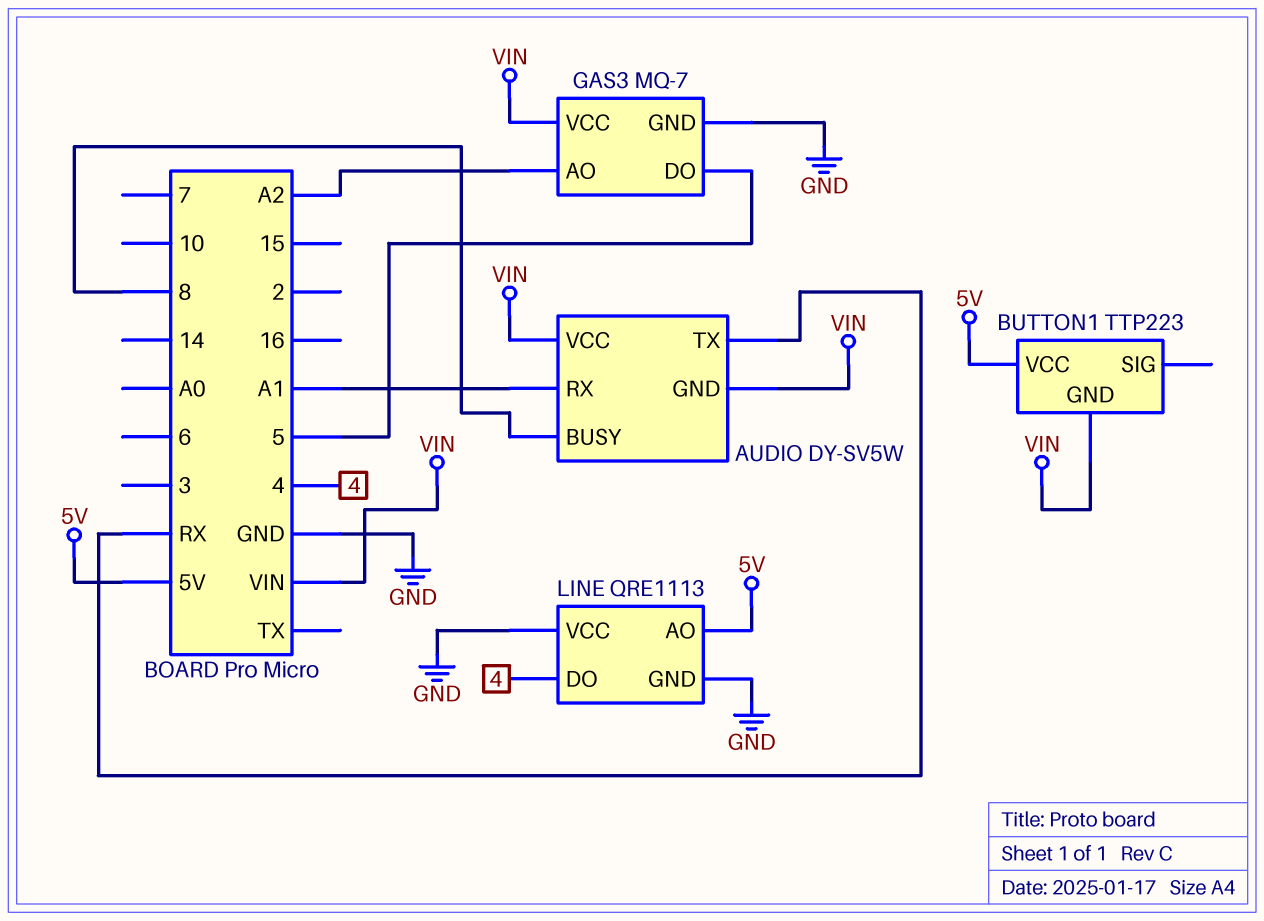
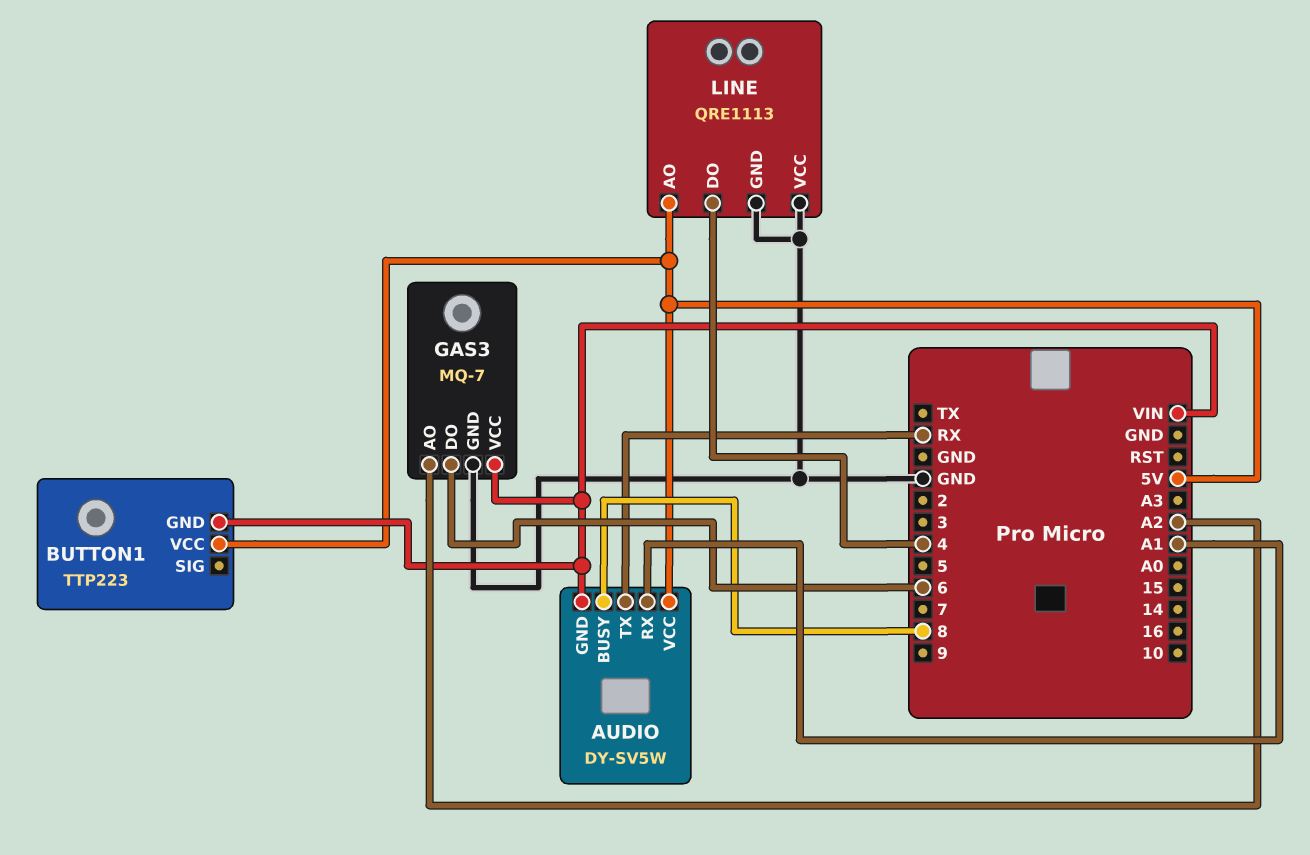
AUDIO pin VCC: VIN -> 5V
GAS3 pin DO: 5 -> 6

